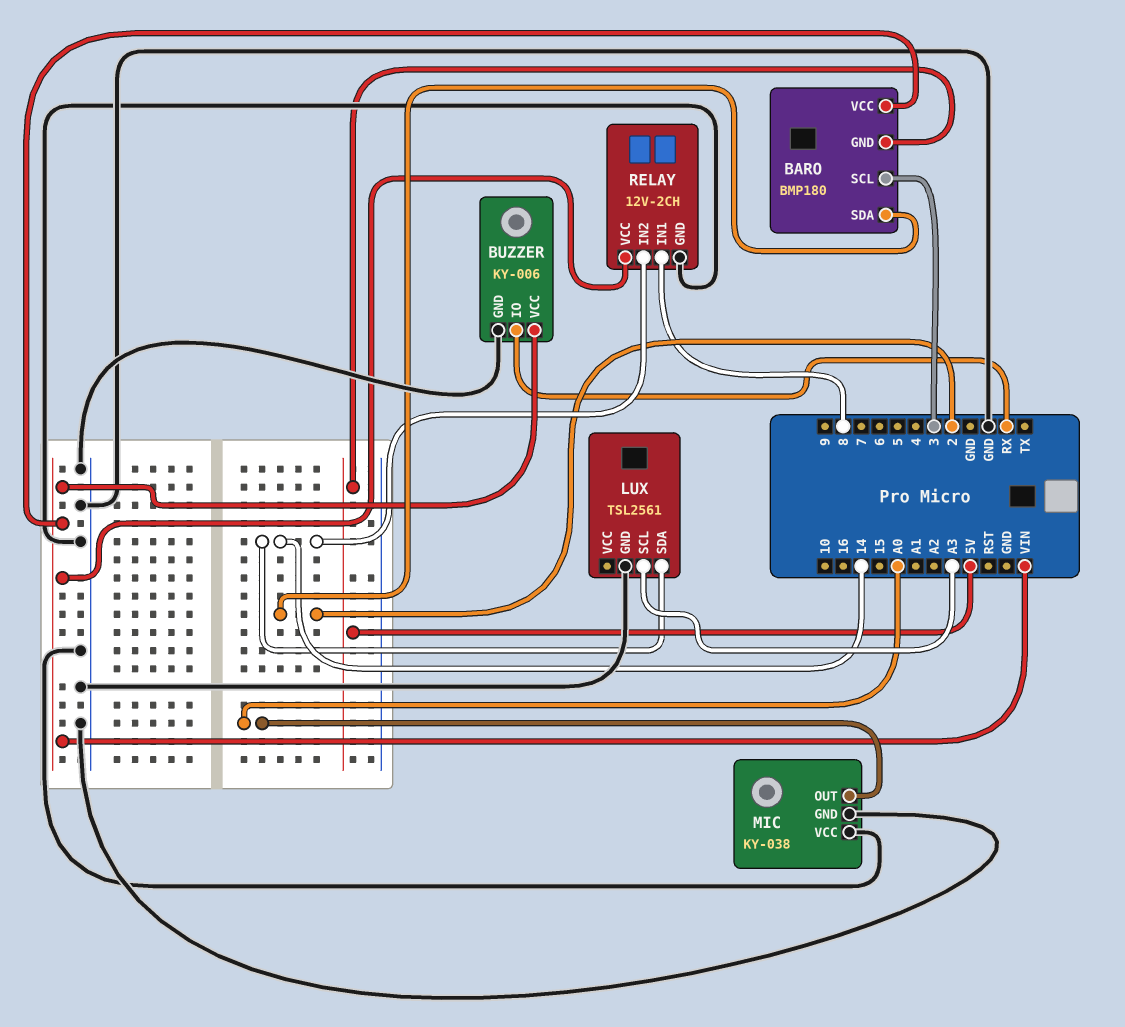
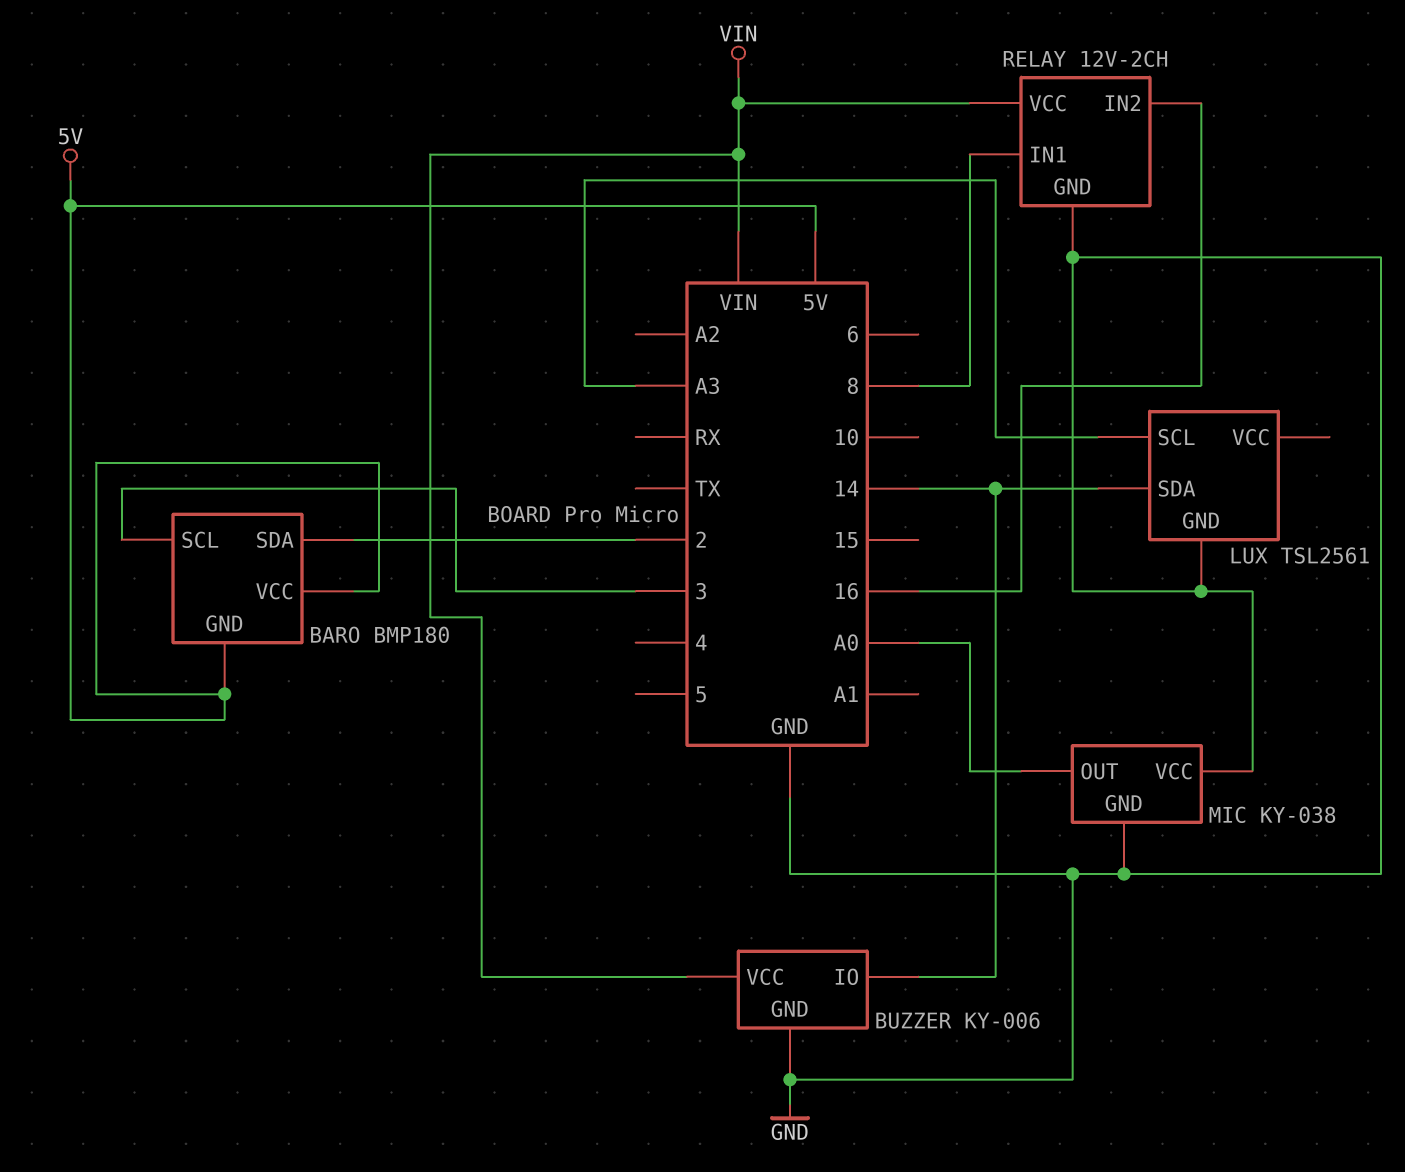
BARO pin VCC: VIN -> 5V
BUZZER pin IO: RX -> 14
RELAY pin IN2: 14 -> 16

